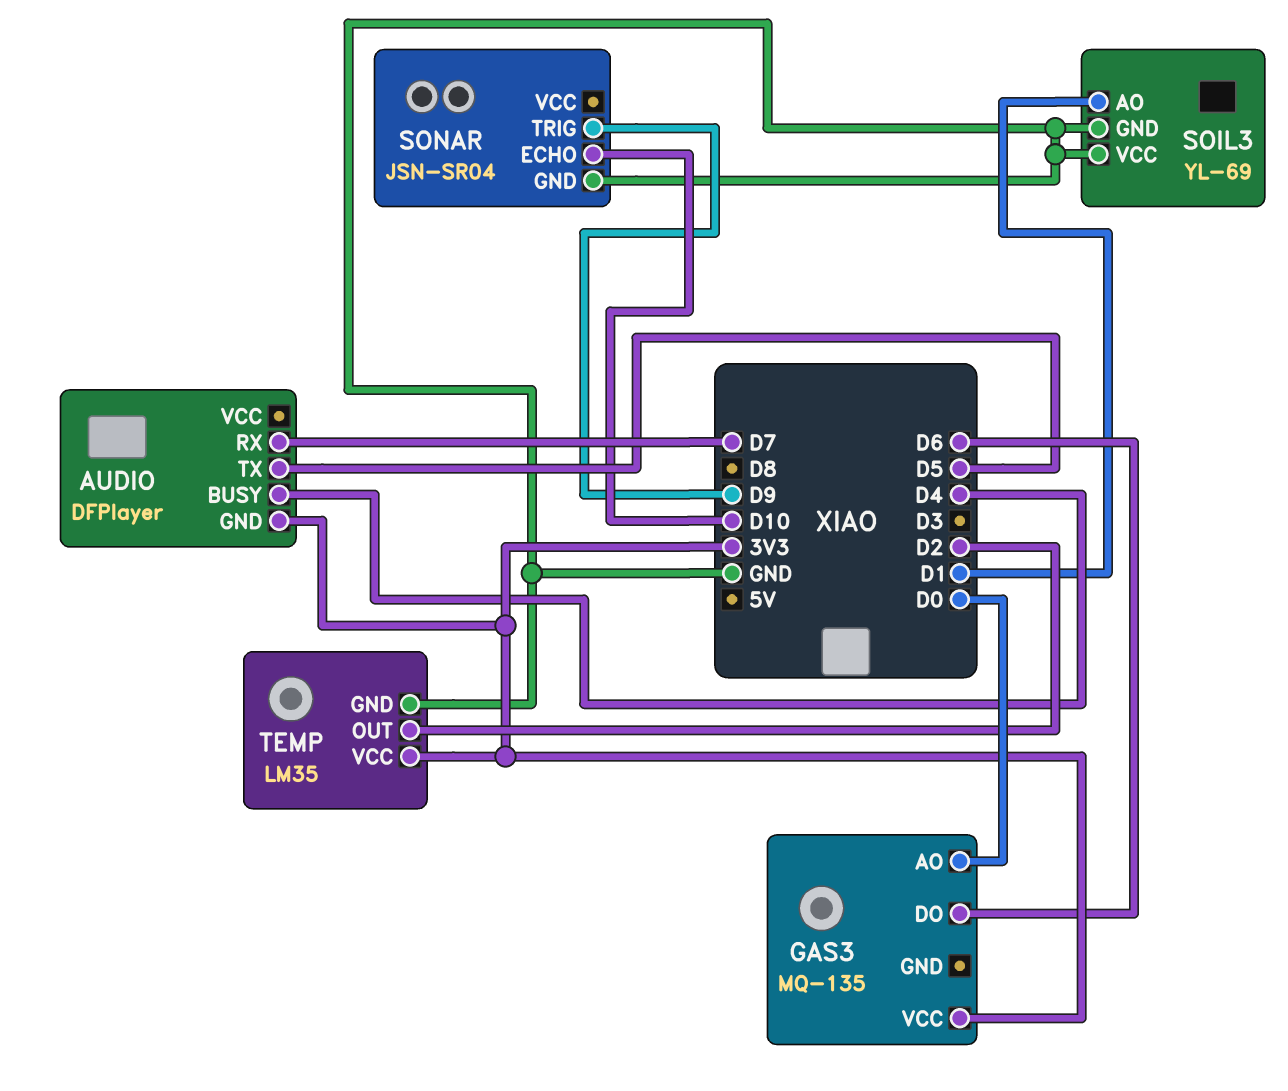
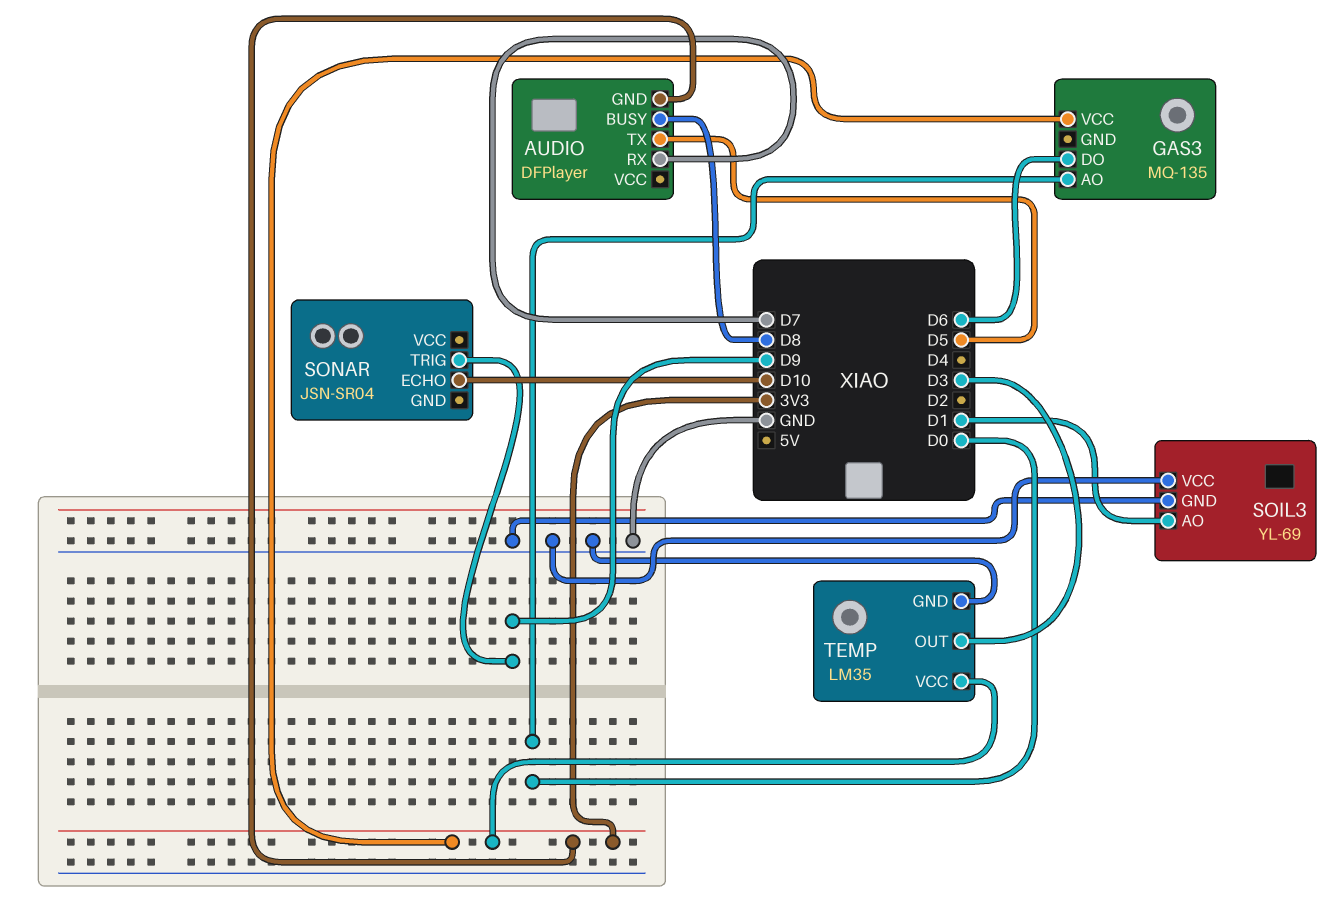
AUDIO pin BUSY: D4 -> D8
SONAR pin GND: GND -> none
TEMP pin OUT: D2 -> D3

